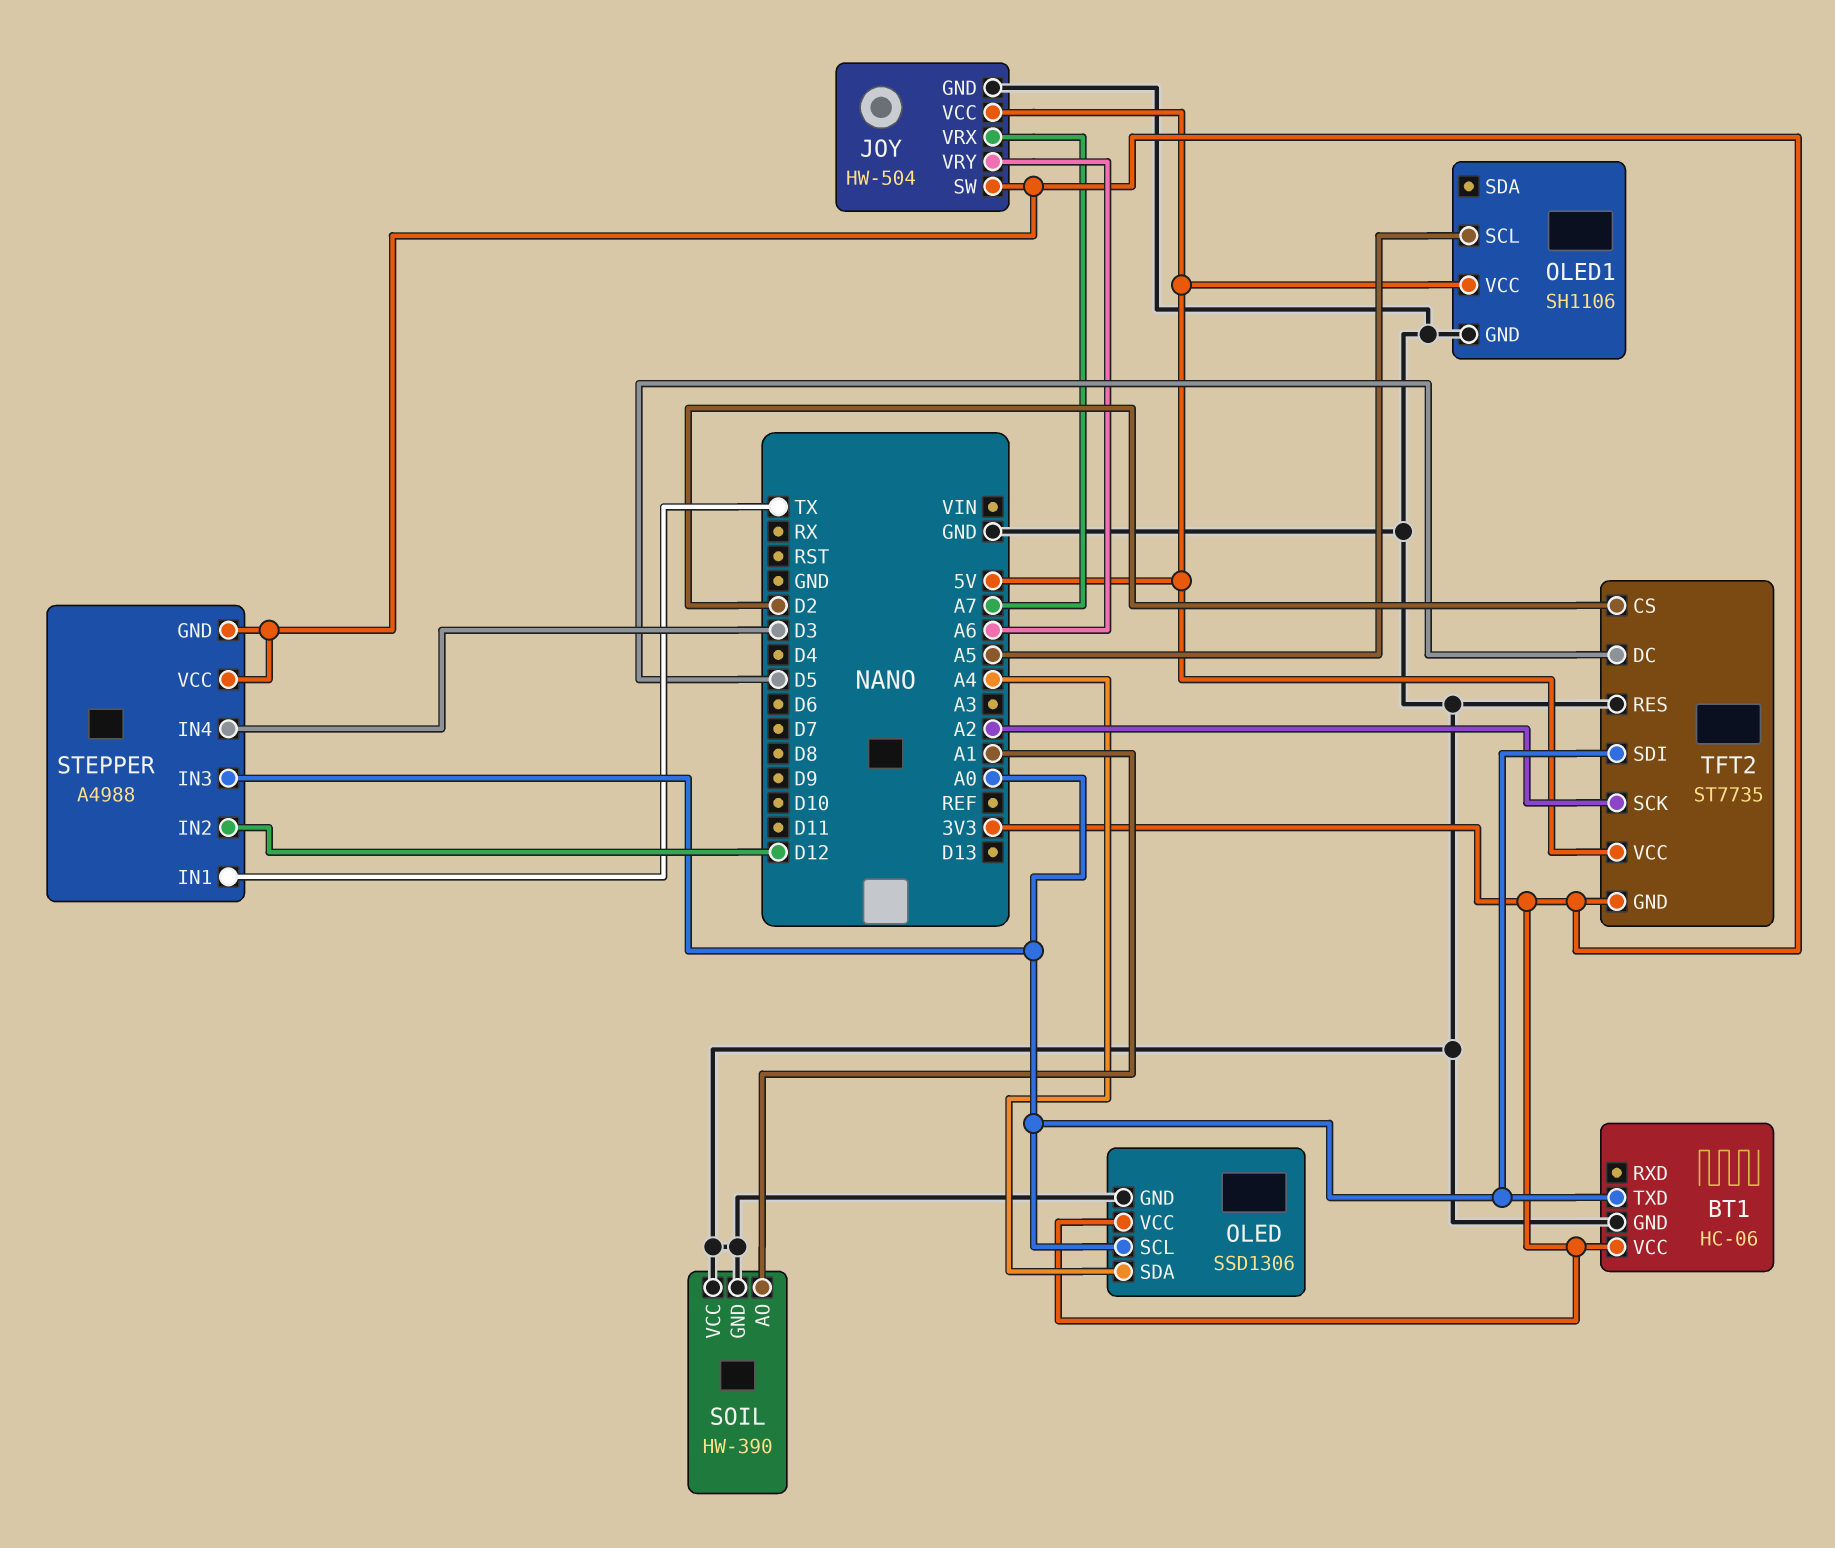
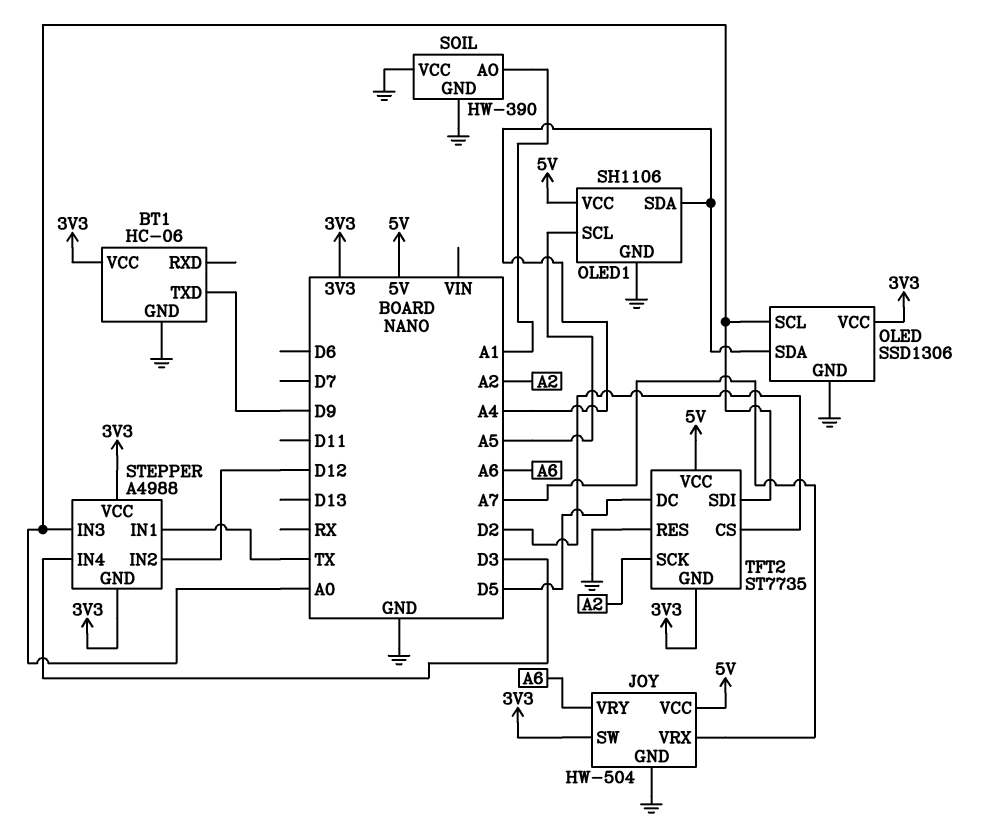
BT1 pin TXD: A0 -> D9
OLED1 pin SDA: none -> A4

